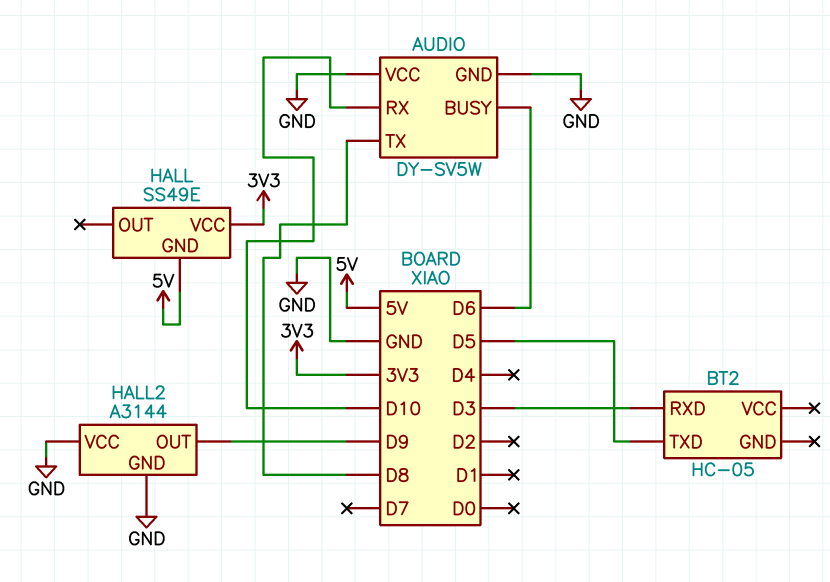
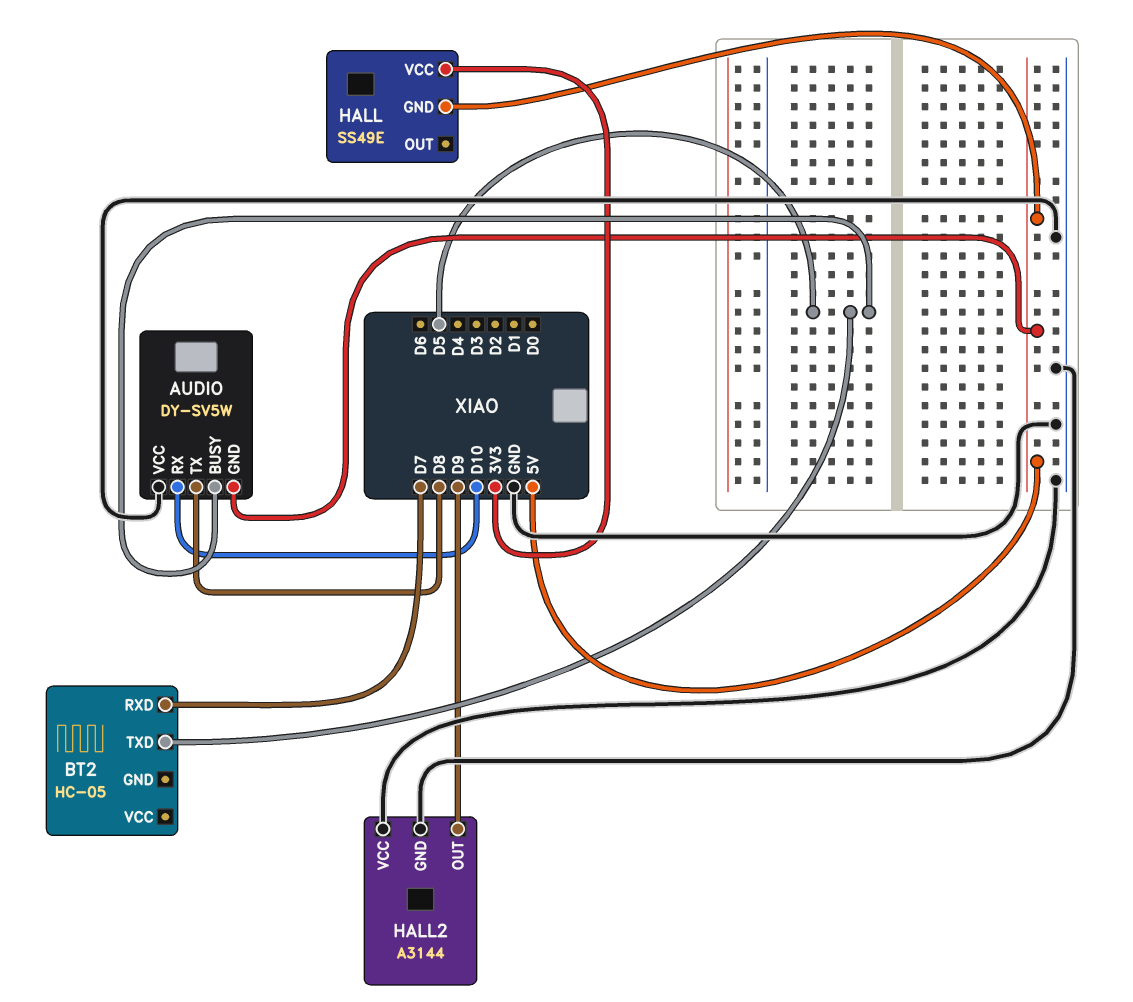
AUDIO pin BUSY: D6 -> D5
AUDIO pin GND: GND -> 5V
BT2 pin RXD: D3 -> D7

